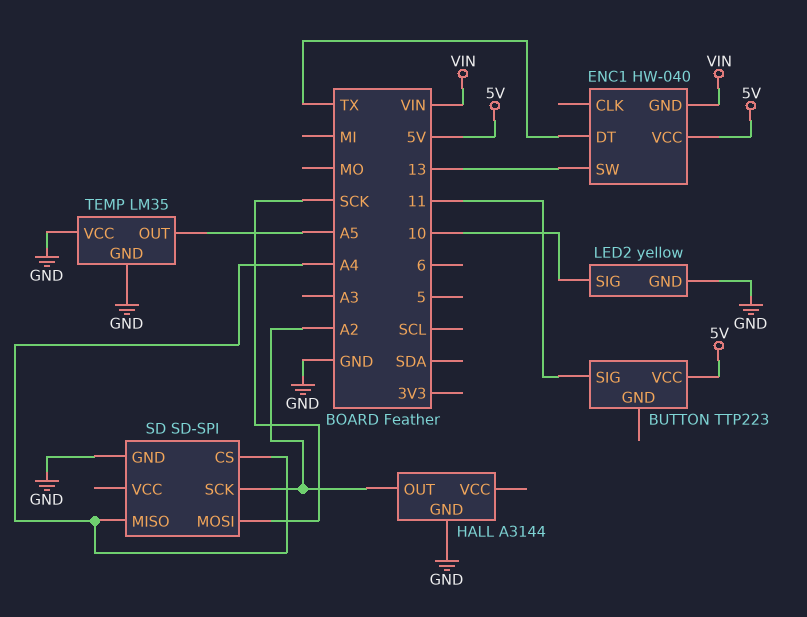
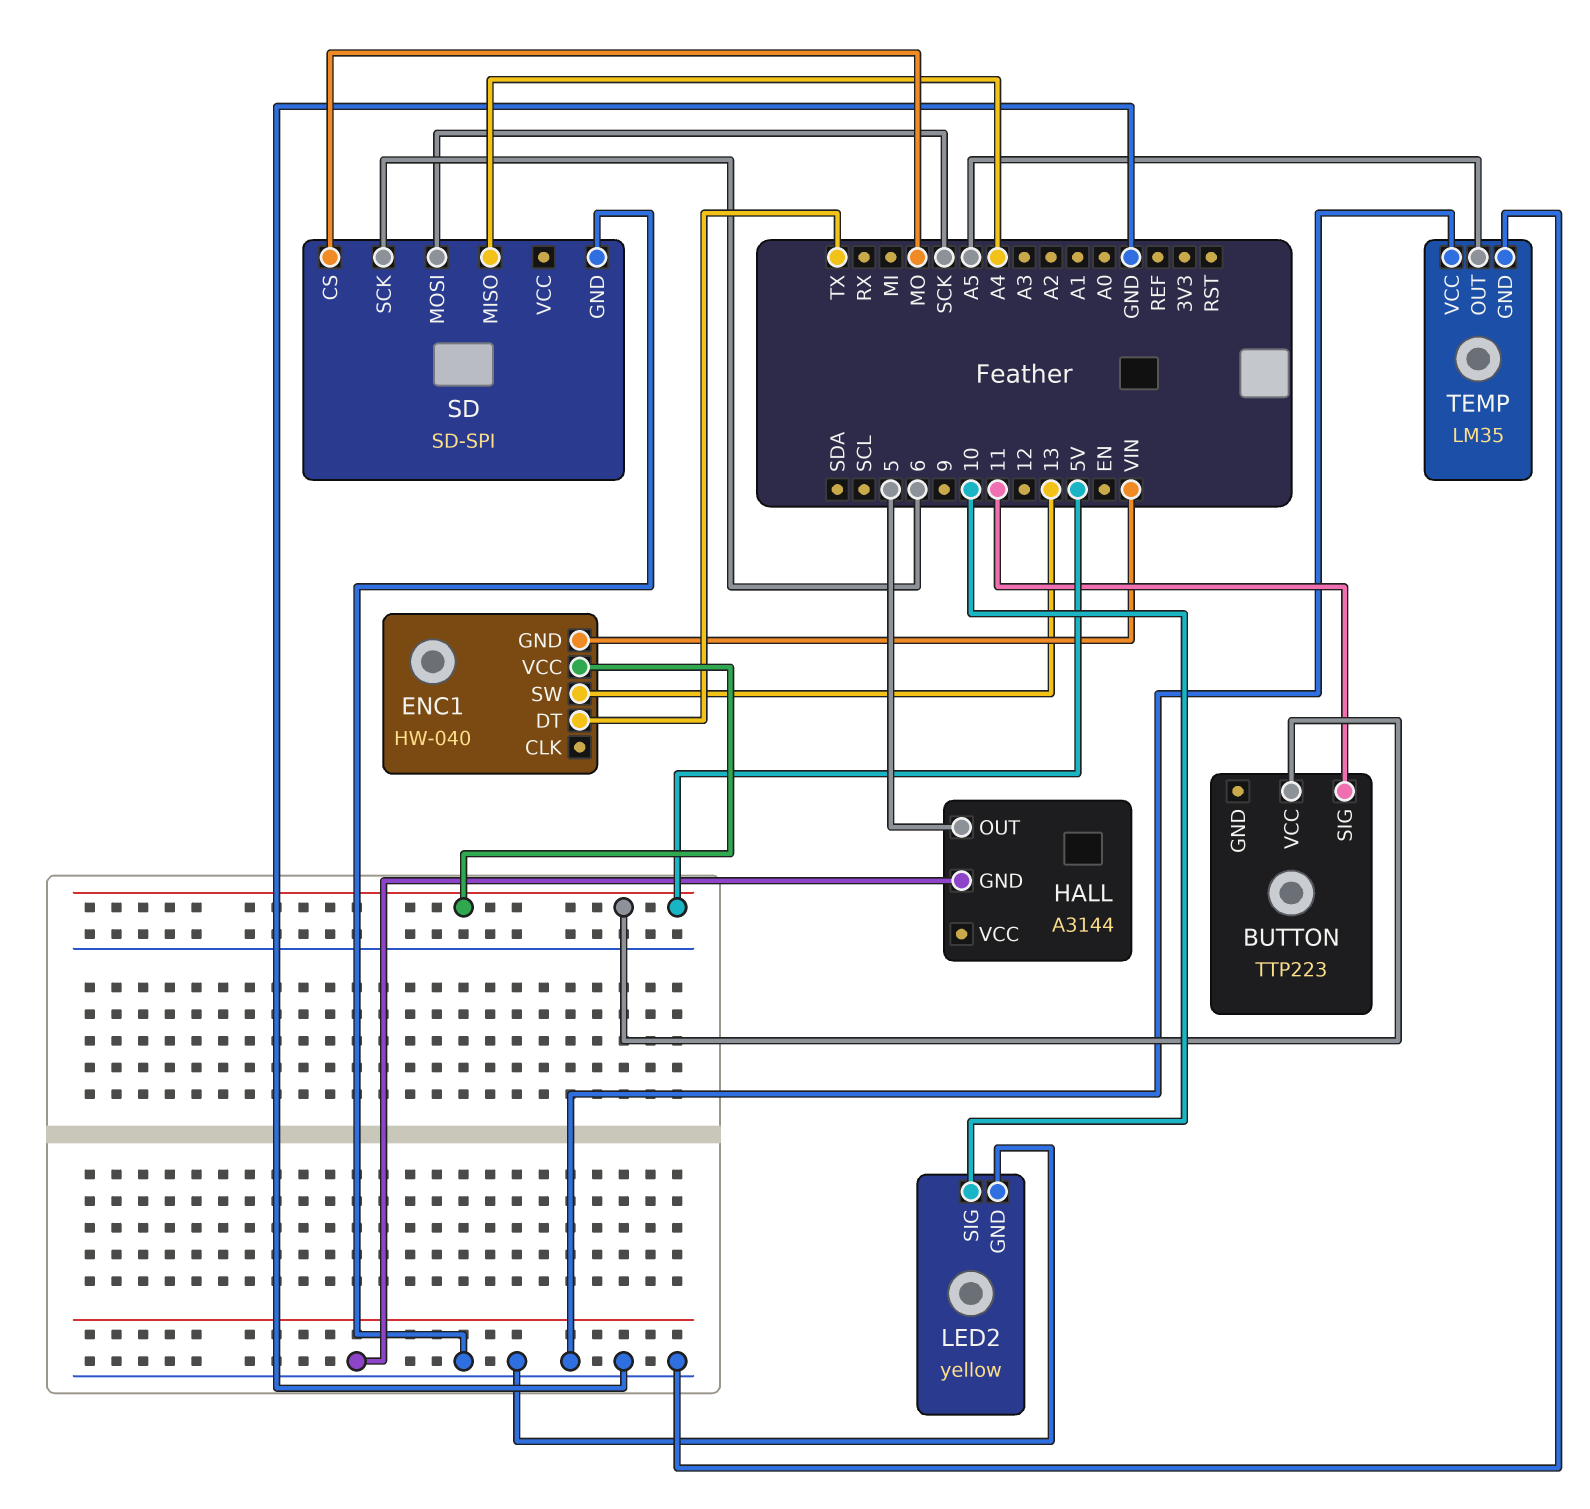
HALL pin OUT: A2 -> 5
SD pin CS: A4 -> MO
SD pin SCK: A2 -> 6

